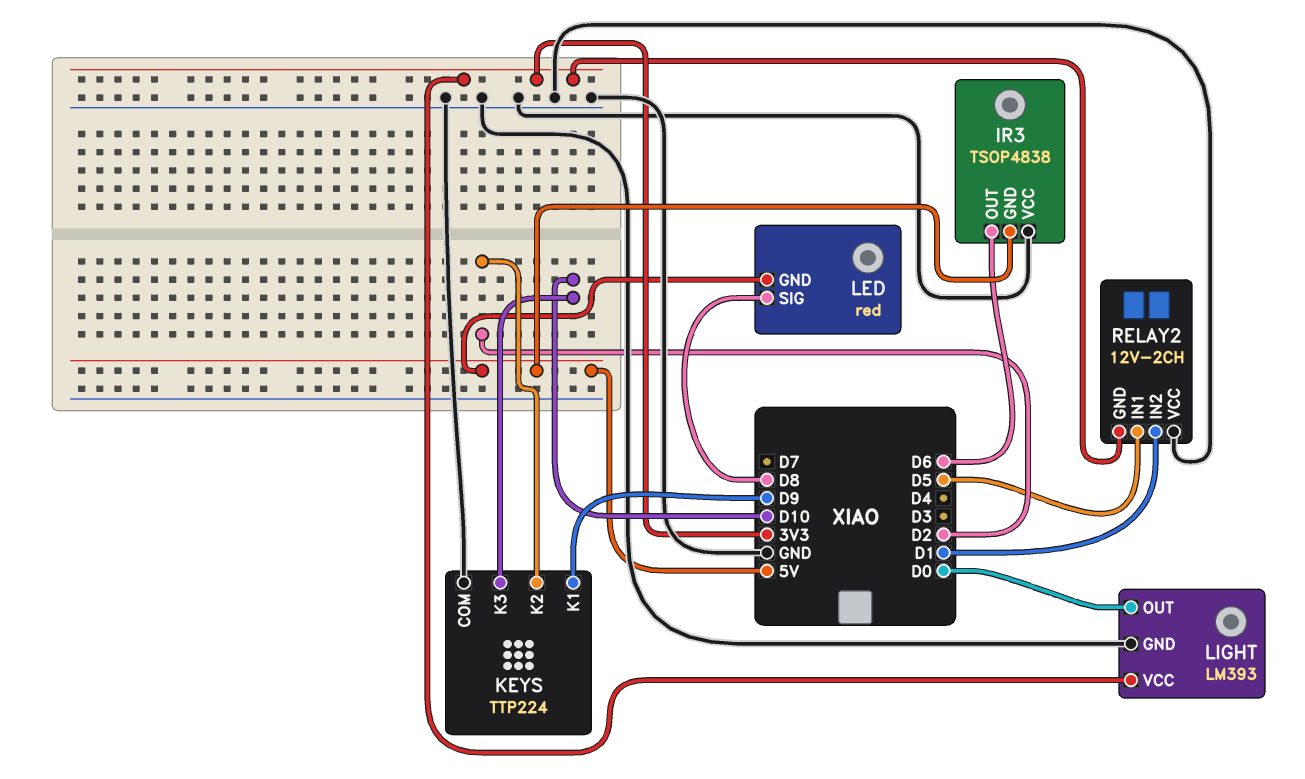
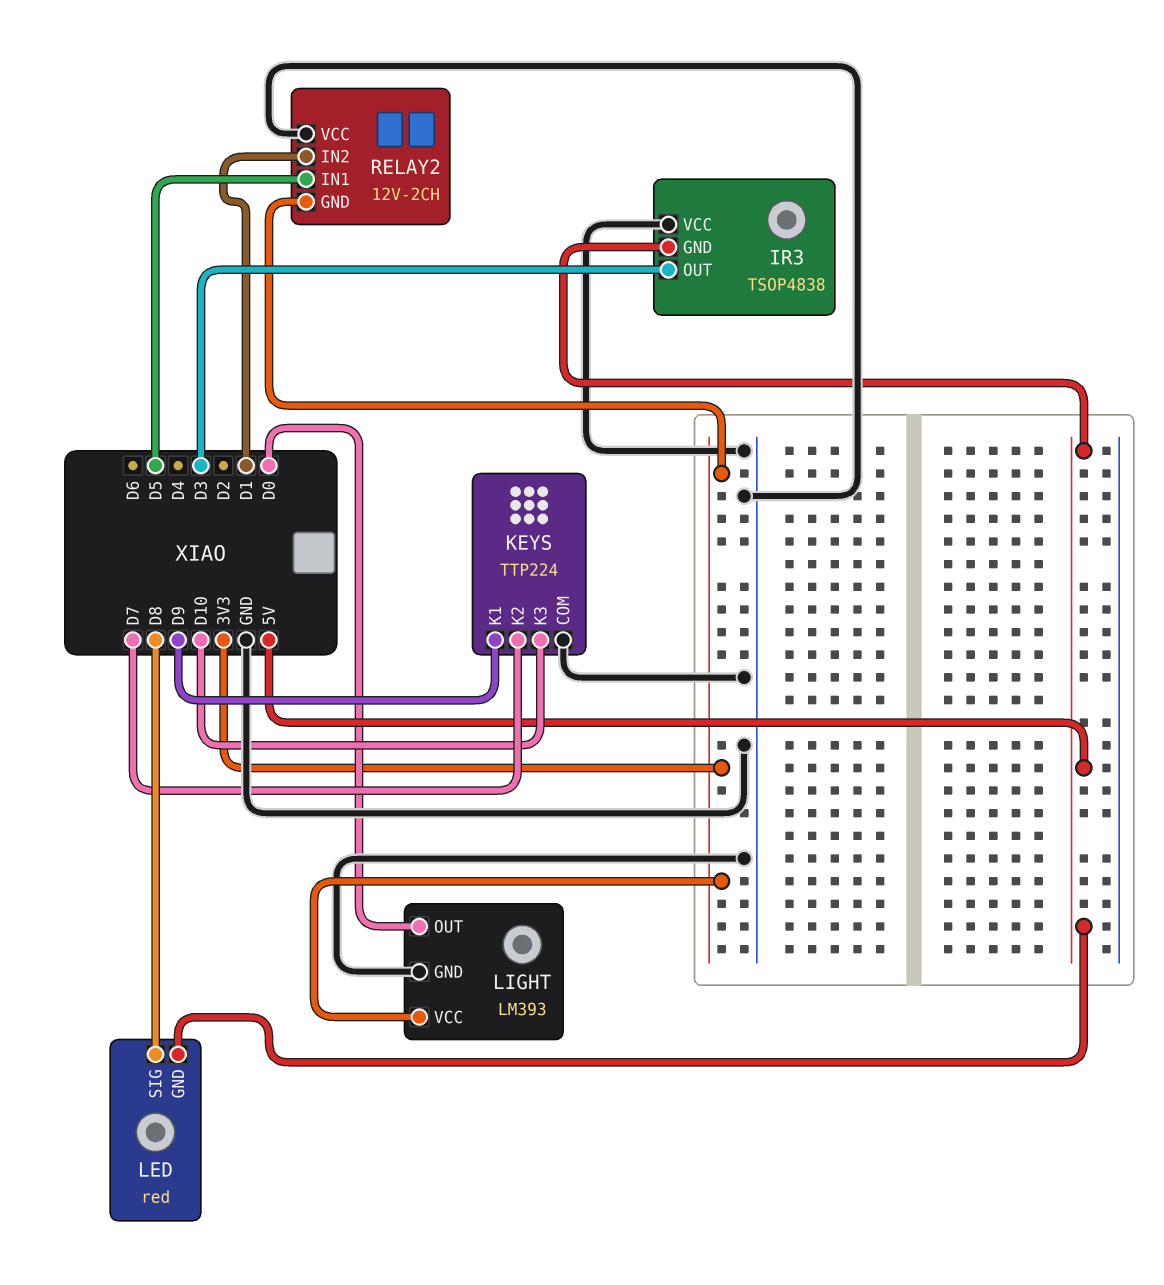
IR3 pin OUT: D6 -> D3
KEYS pin K2: D2 -> D7

